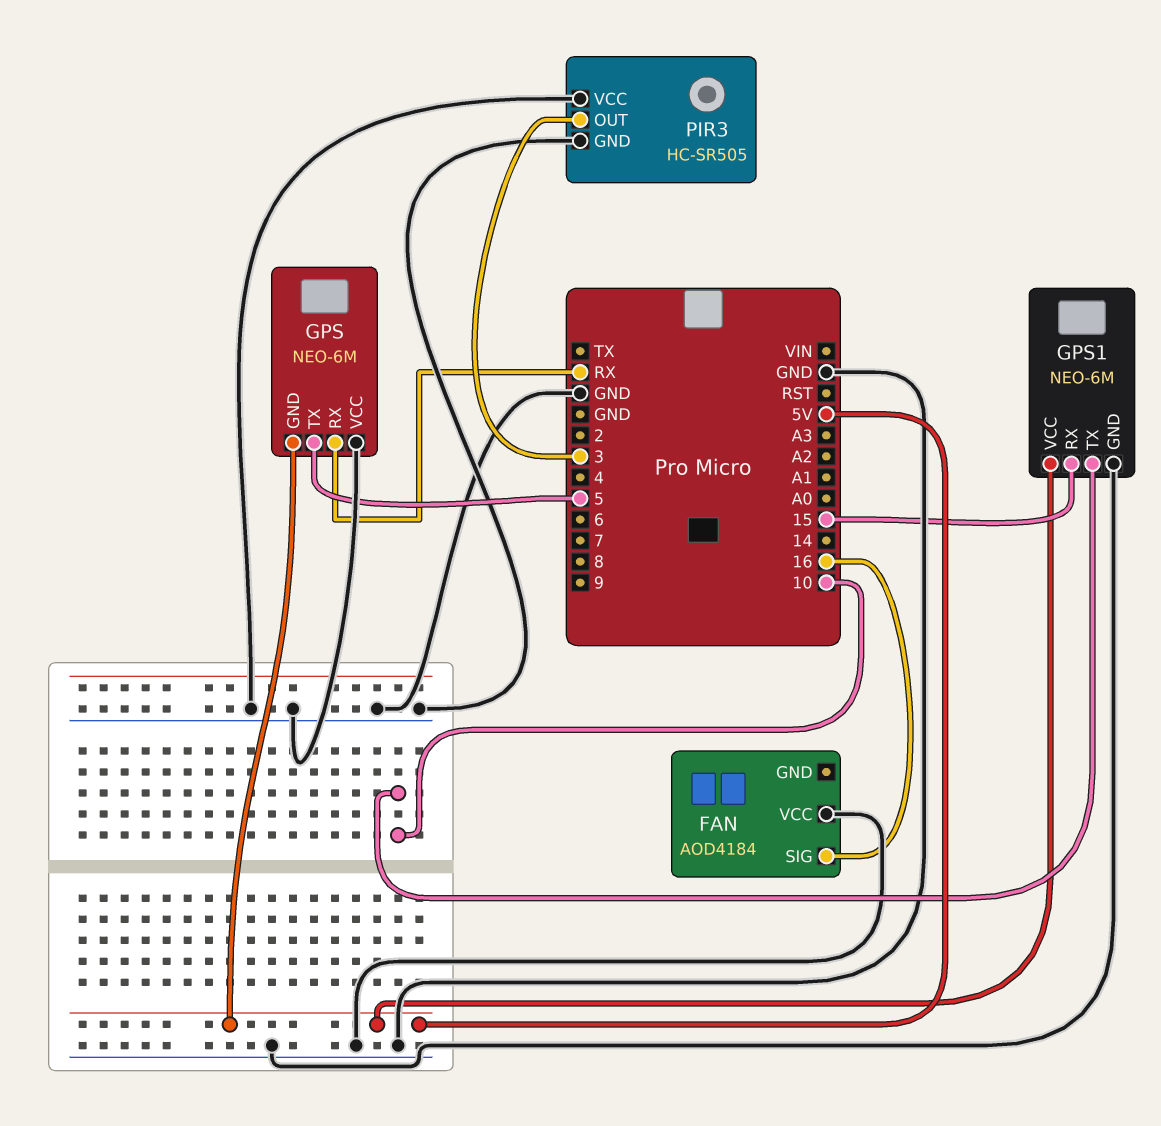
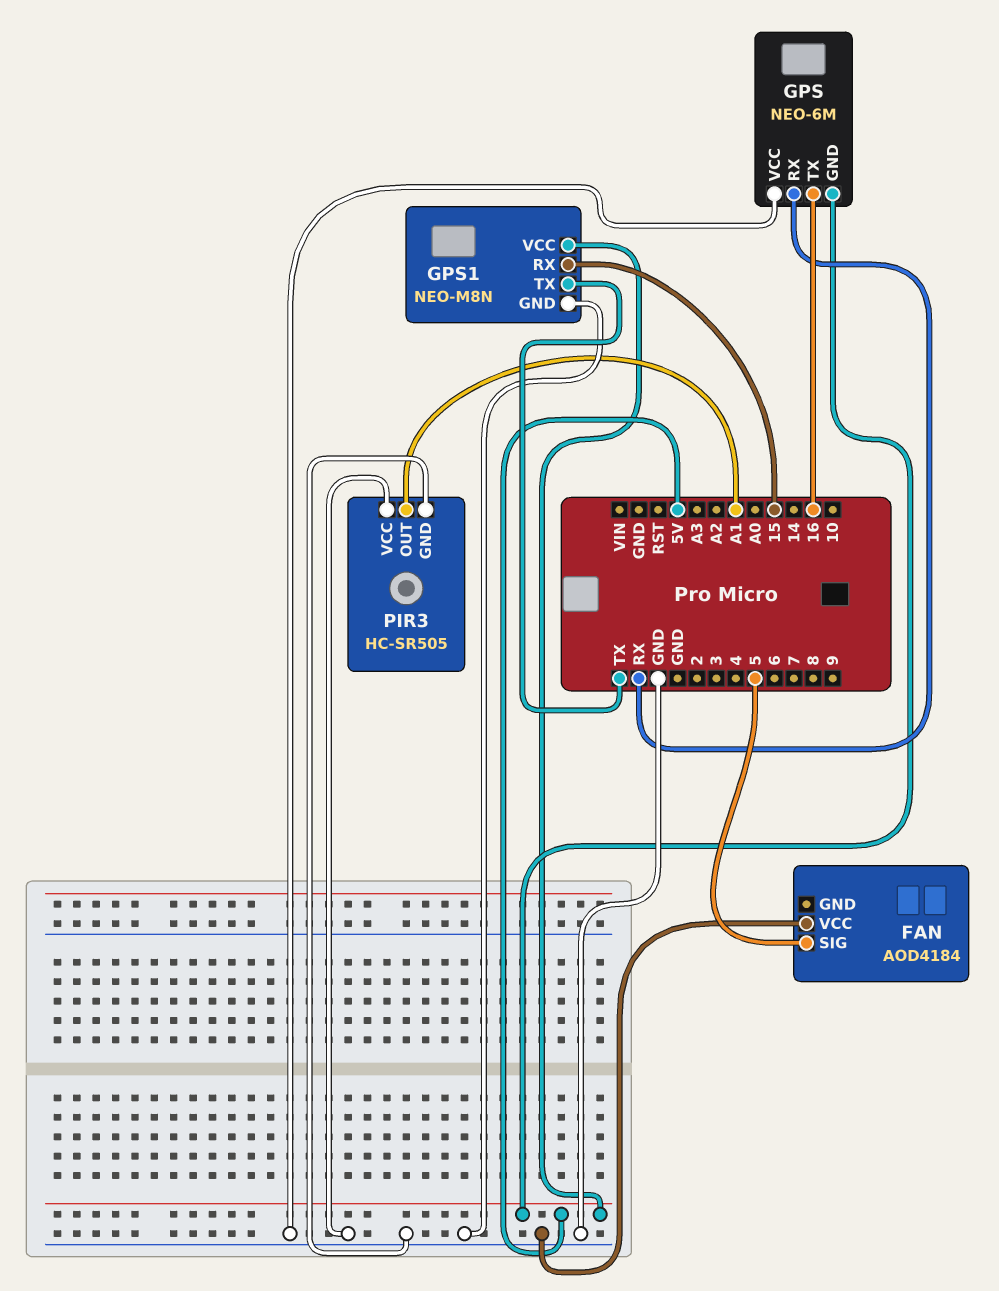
FAN pin SIG: 16 -> 5
GPS pin TX: 5 -> 16
GPS1: NEO-6M -> NEO-M8N
GPS1 pin TX: 10 -> TX
PIR3 pin OUT: 3 -> A1

